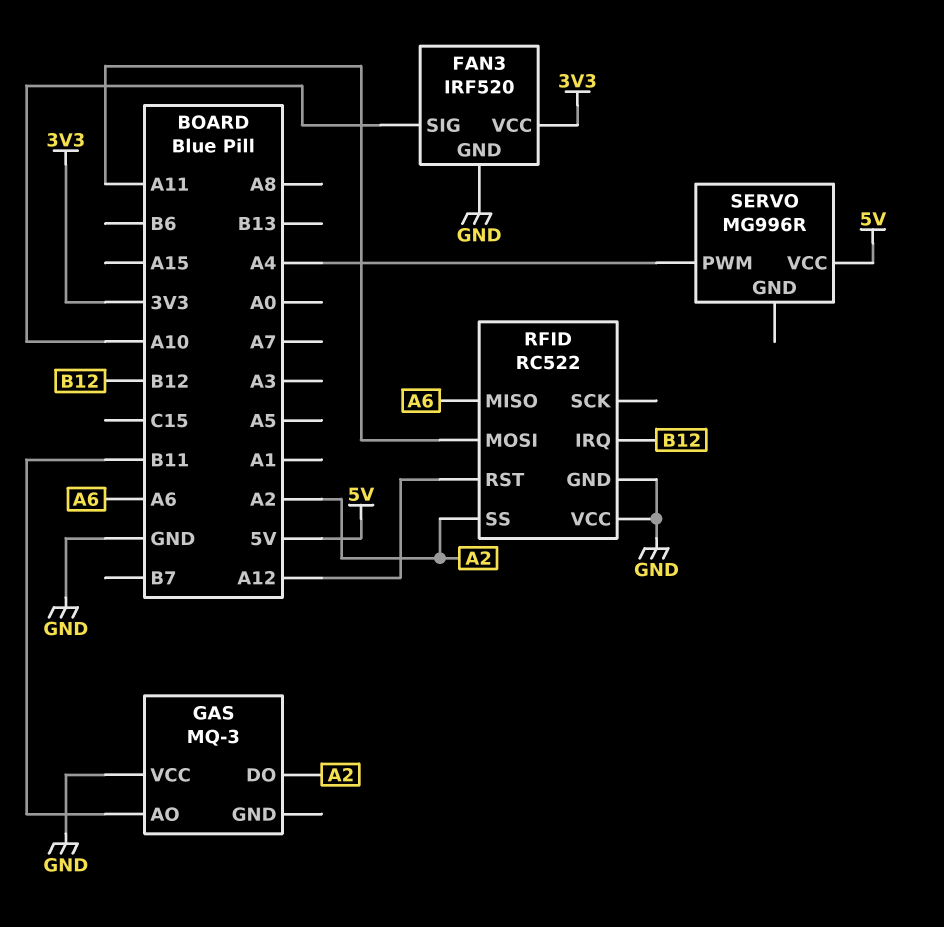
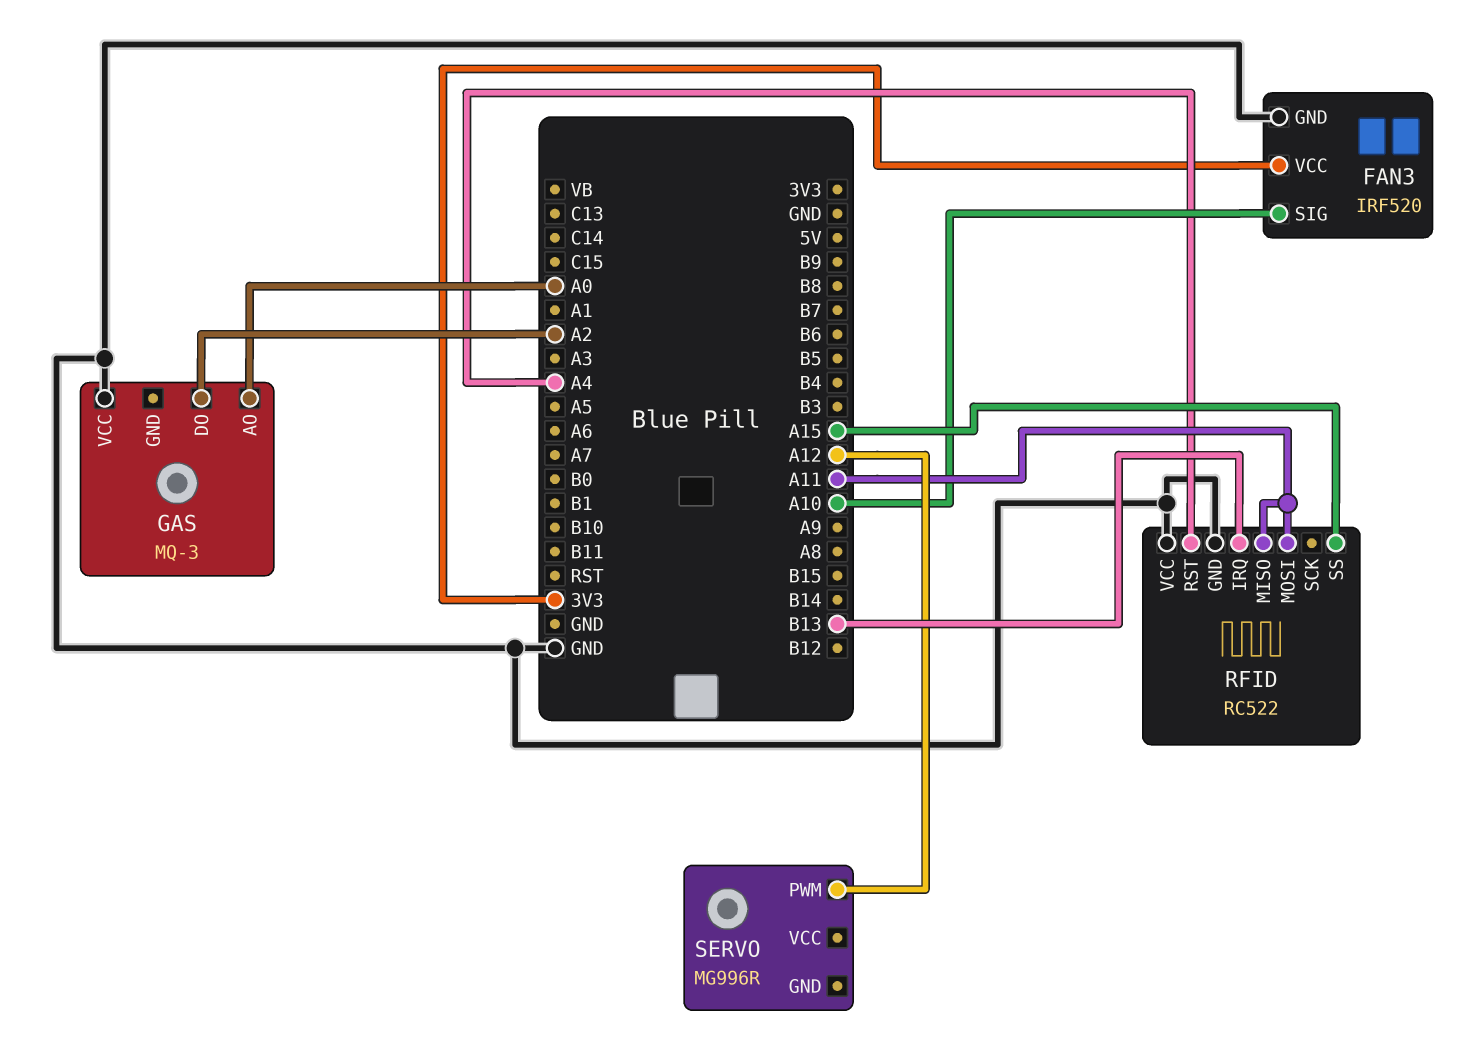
GAS pin AO: B11 -> A0
RFID pin IRQ: B12 -> B13
RFID pin MISO: A6 -> A11
RFID pin RST: A12 -> A4
RFID pin SS: A2 -> A15
SERVO pin PWM: A4 -> A12
SERVO pin VCC: 5V -> none

